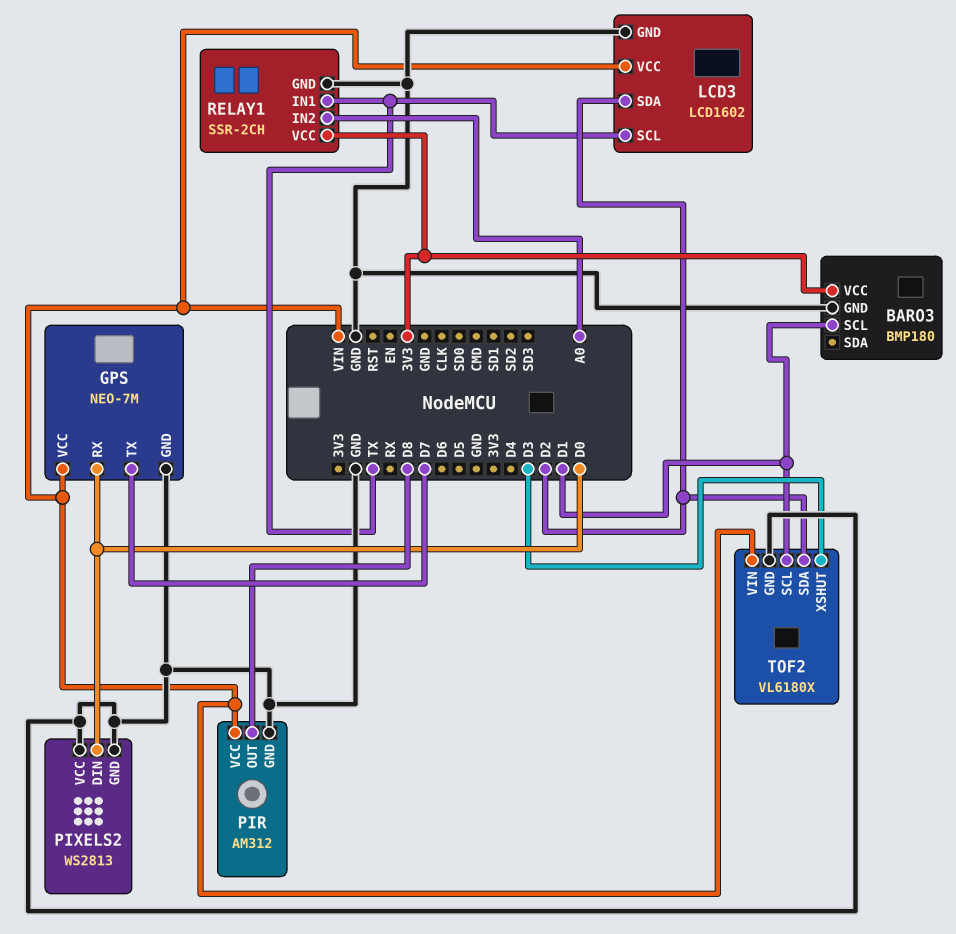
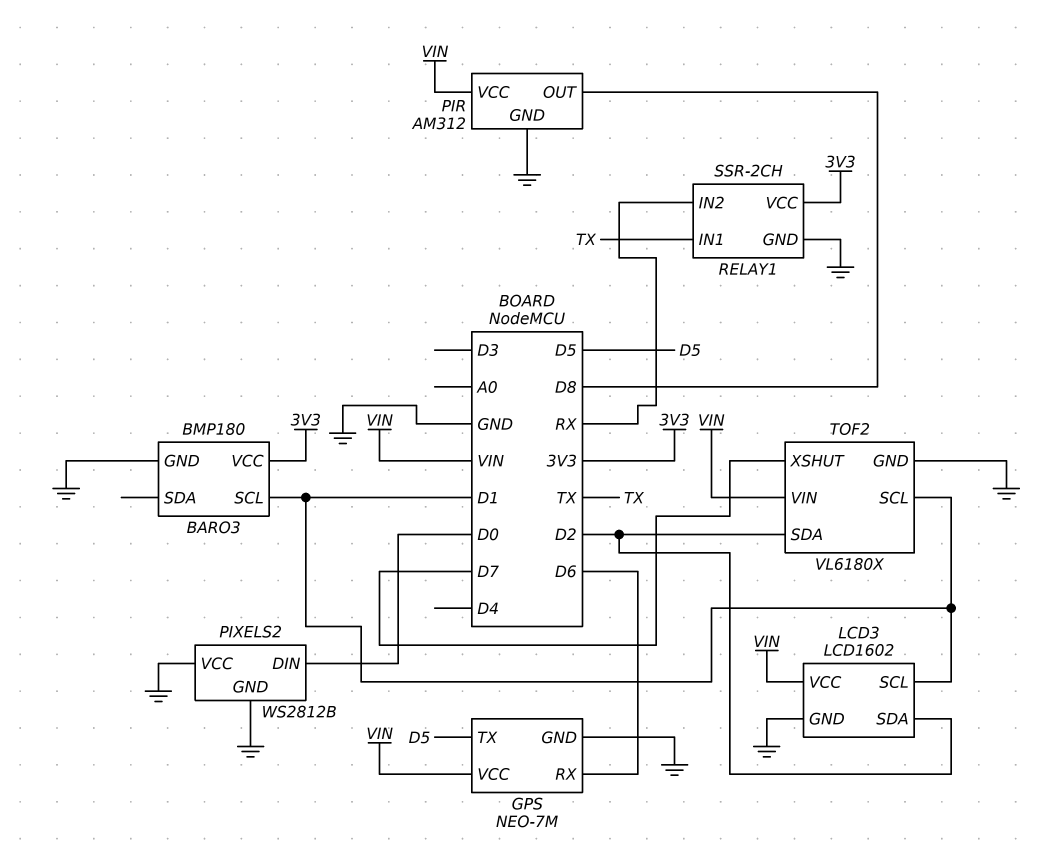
GPS pin RX: D0 -> D6
GPS pin TX: D7 -> D5
LCD3 pin SCL: TX -> D1
PIXELS2: WS2813 -> WS2812B
RELAY1 pin IN2: A0 -> RX
TOF2 pin XSHUT: D3 -> D7

